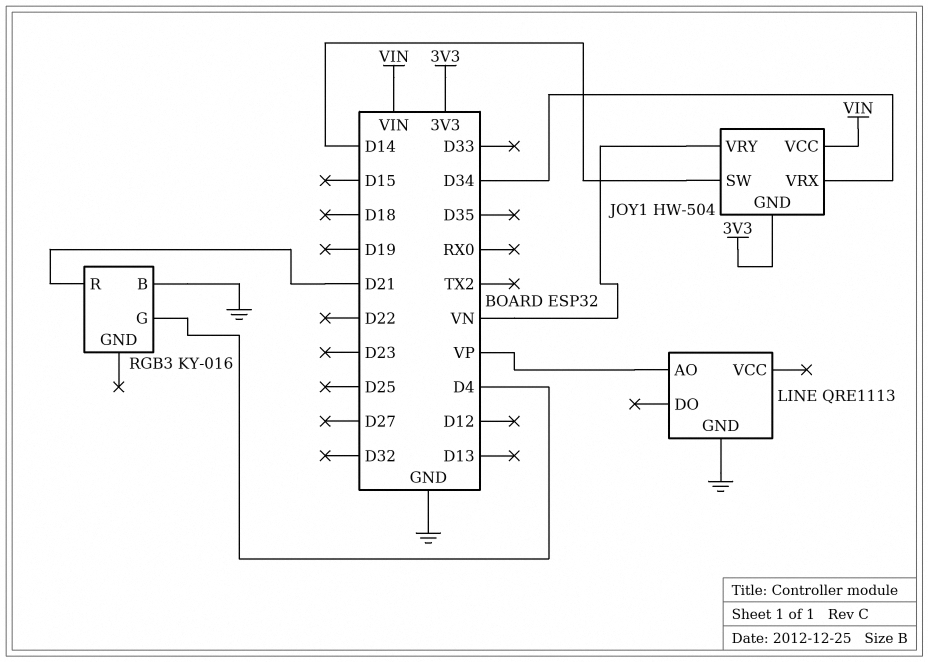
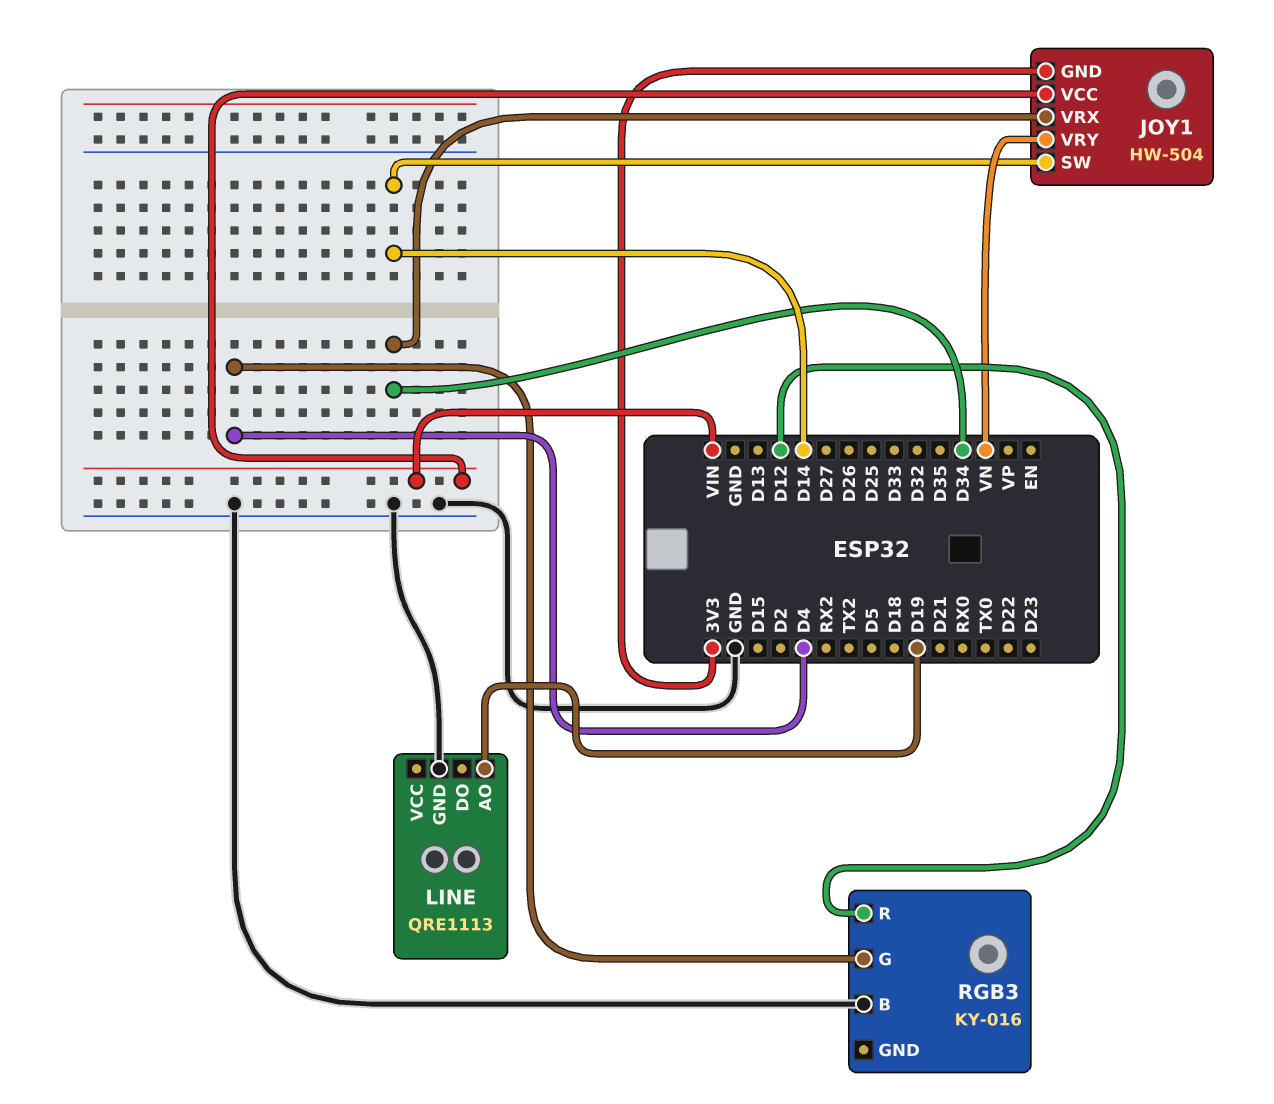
LINE pin AO: VP -> D19
RGB3 pin R: D21 -> D12

